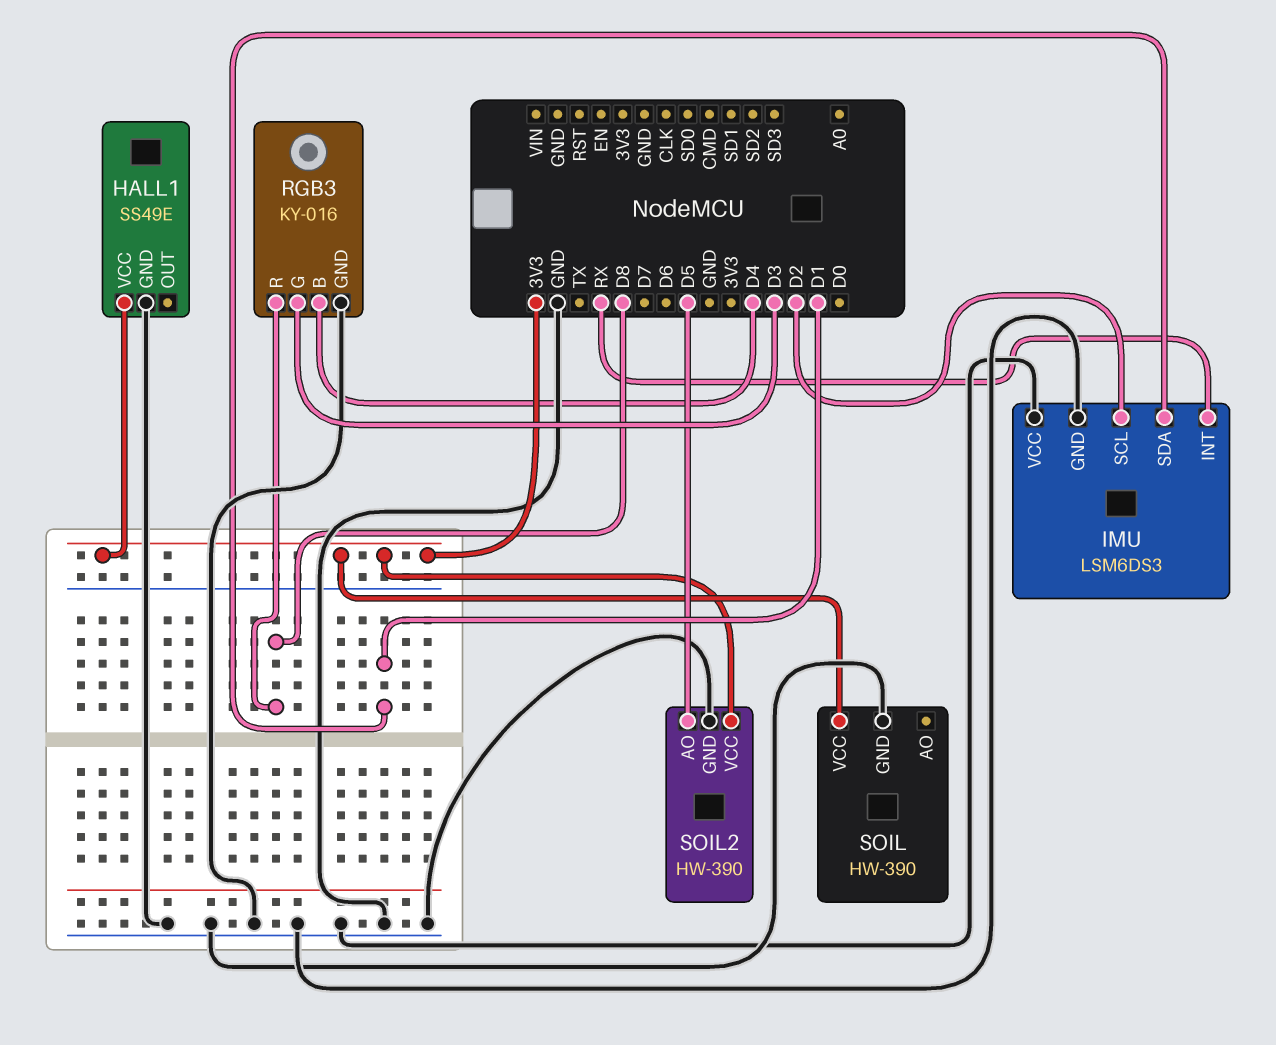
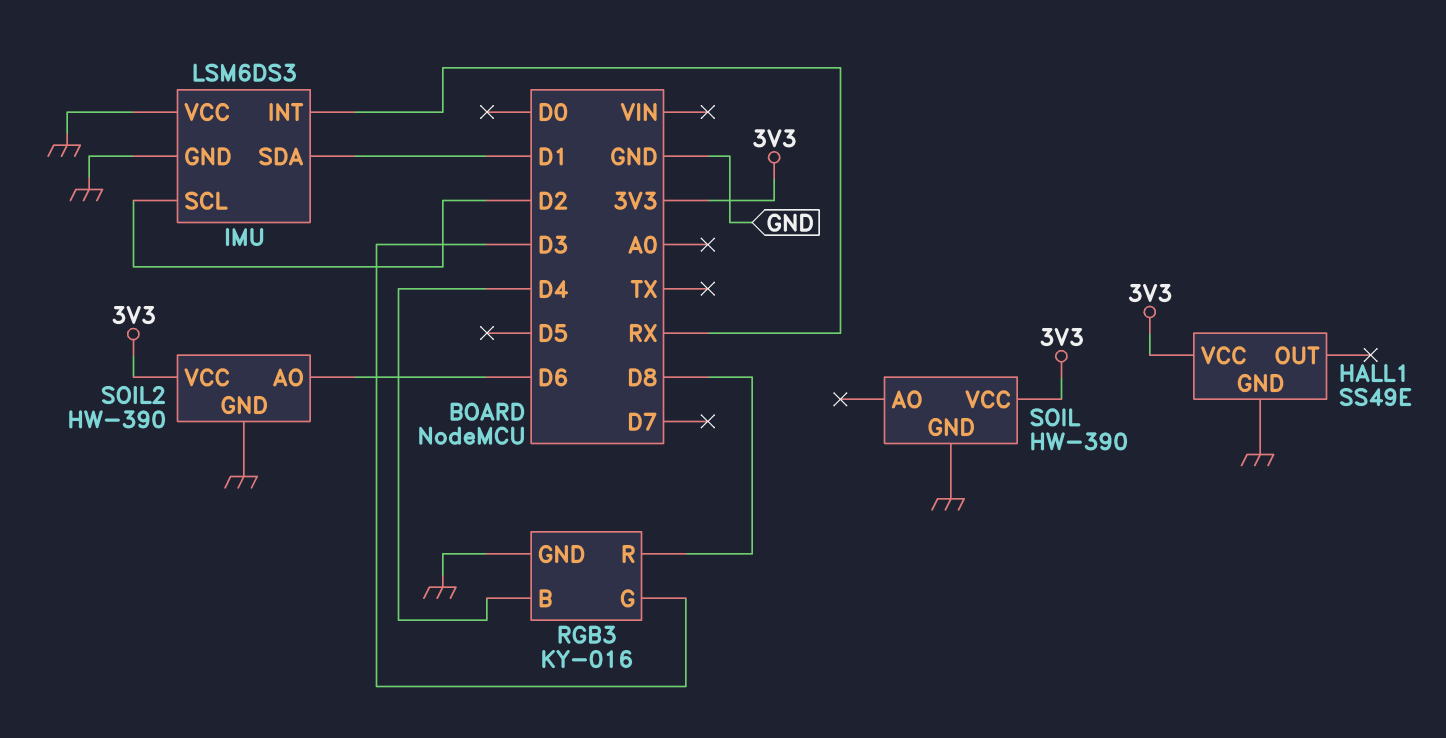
SOIL2 pin AO: D5 -> D6

